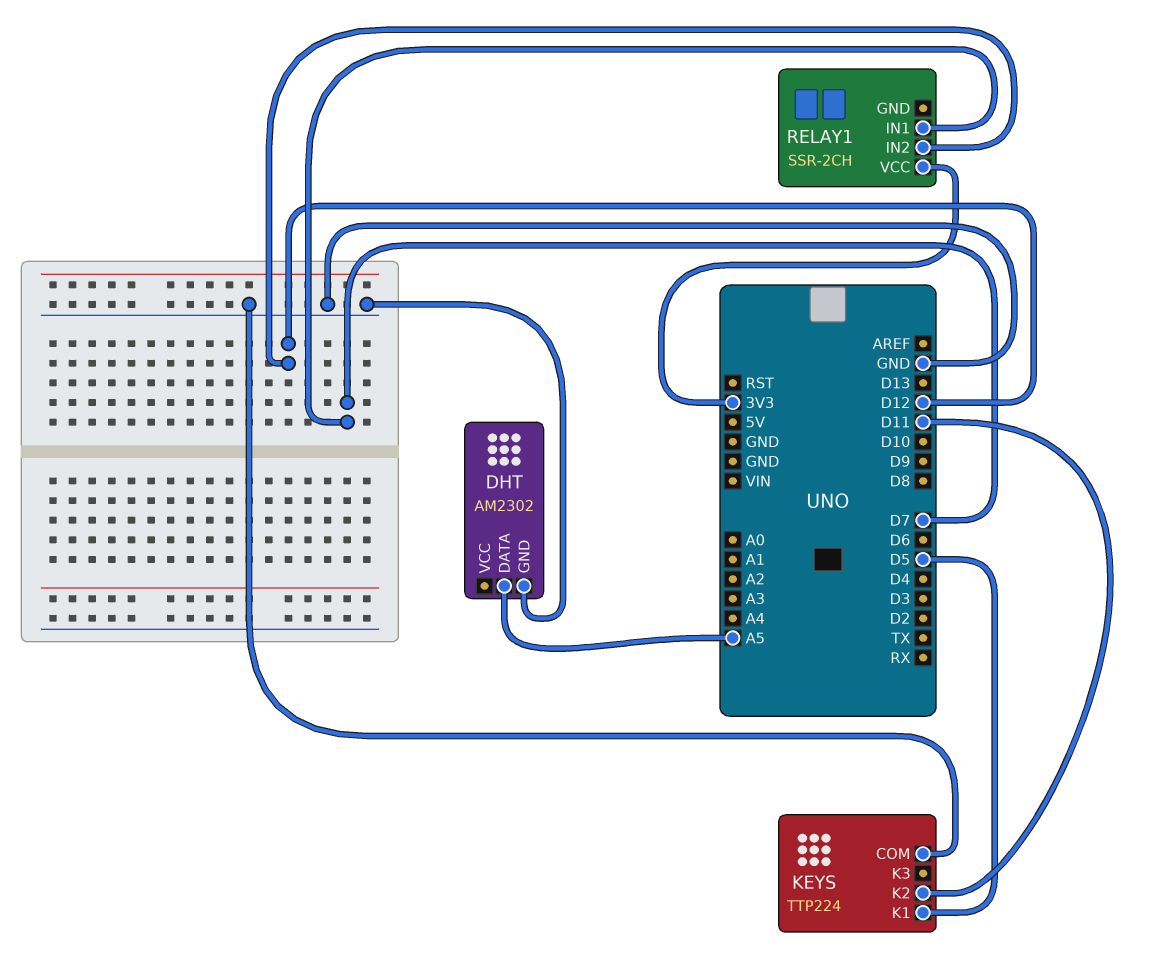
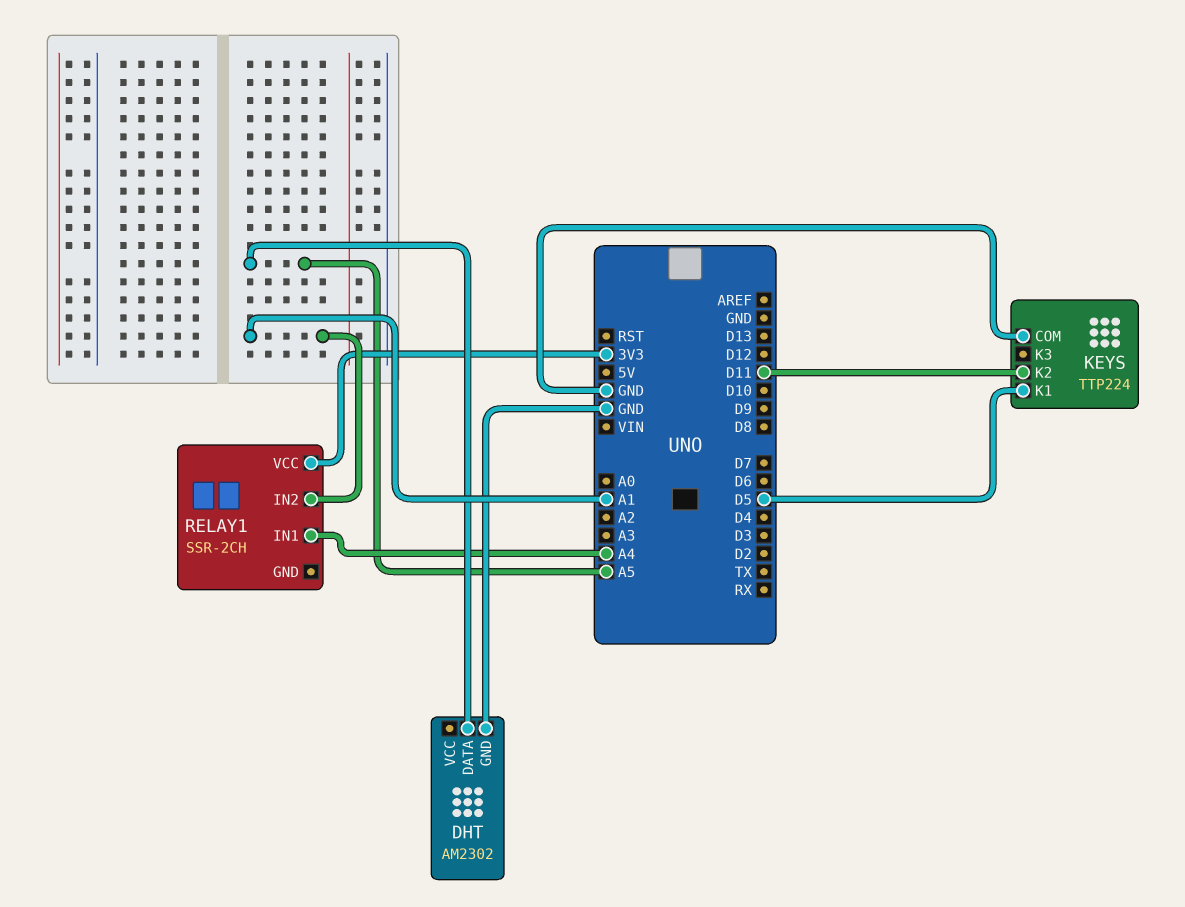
RELAY1 pin IN1: D7 -> A4
RELAY1 pin IN2: D12 -> A1

